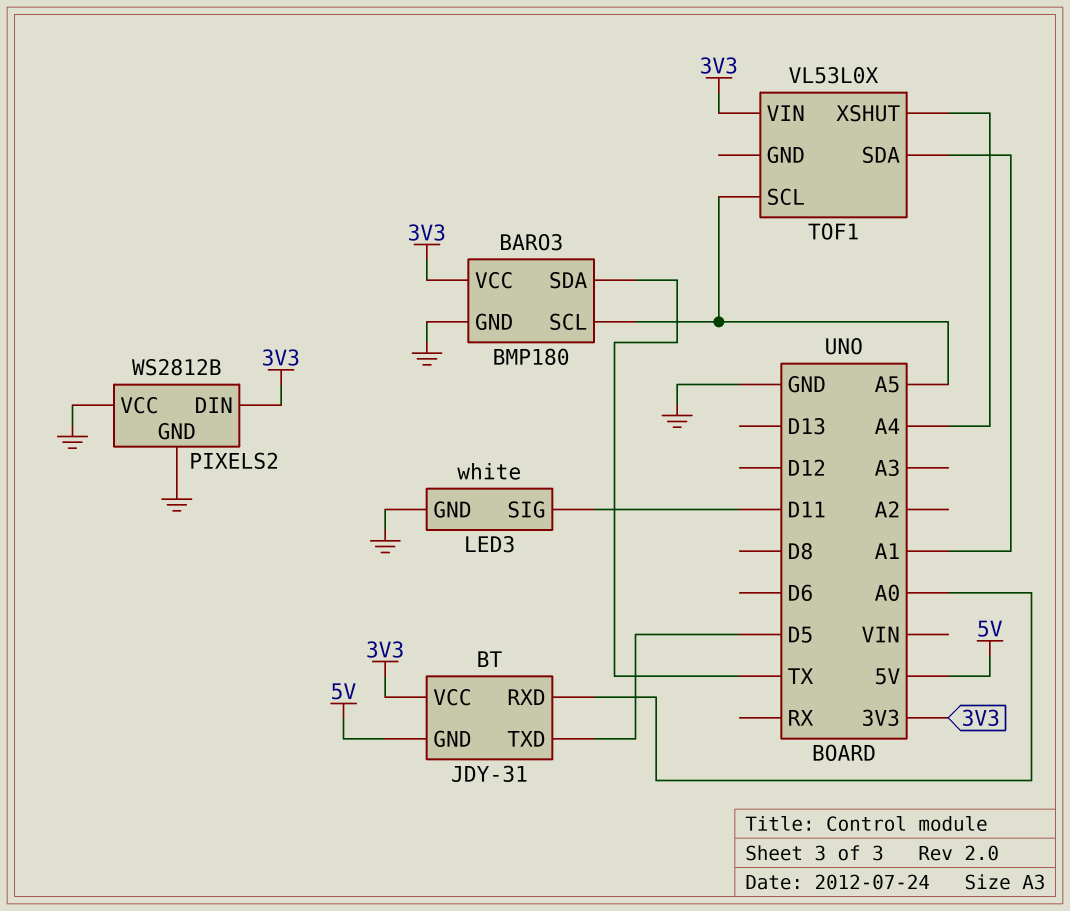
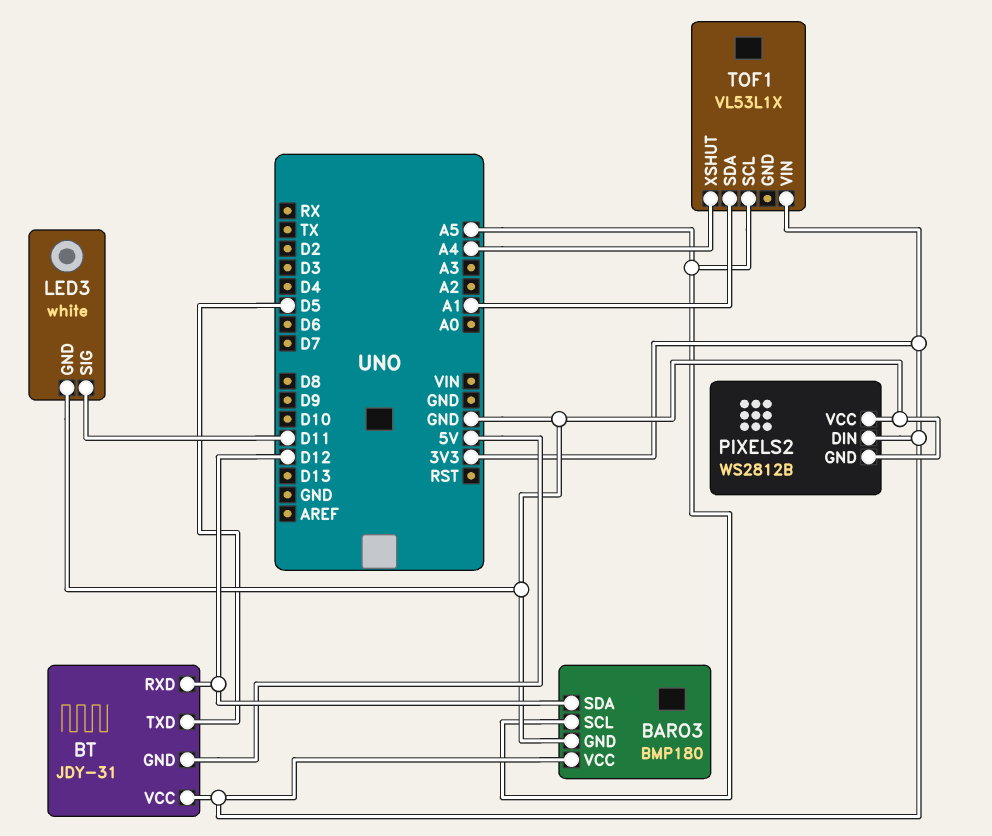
BARO3 pin SDA: TX -> D12
BT pin RXD: A0 -> D12
TOF1: VL53L0X -> VL53L1X

